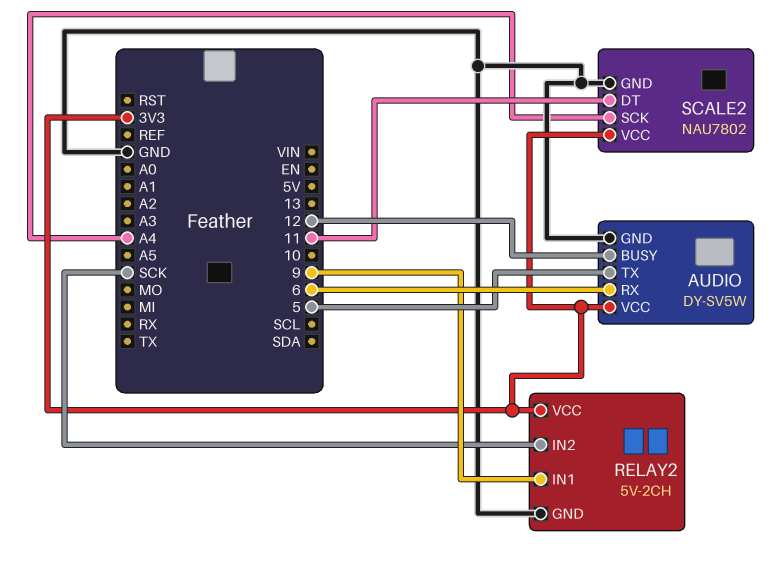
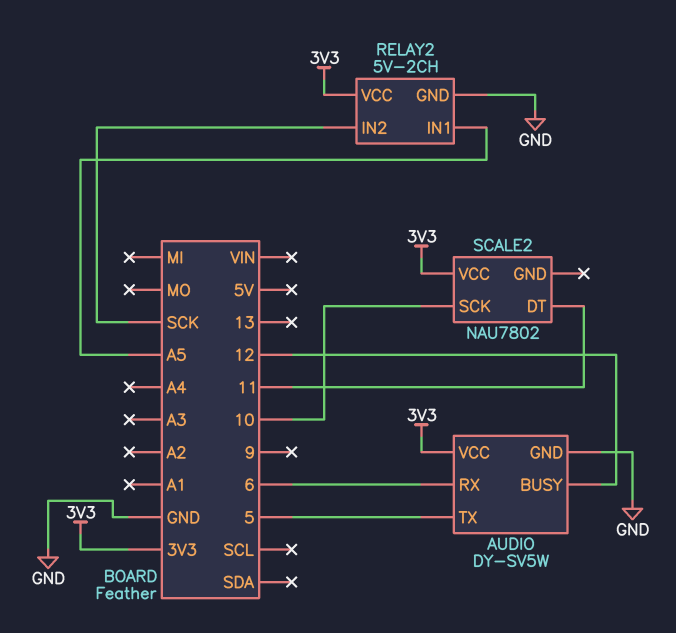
RELAY2 pin IN1: 9 -> A5
SCALE2 pin GND: GND -> none
SCALE2 pin SCK: A4 -> 10

